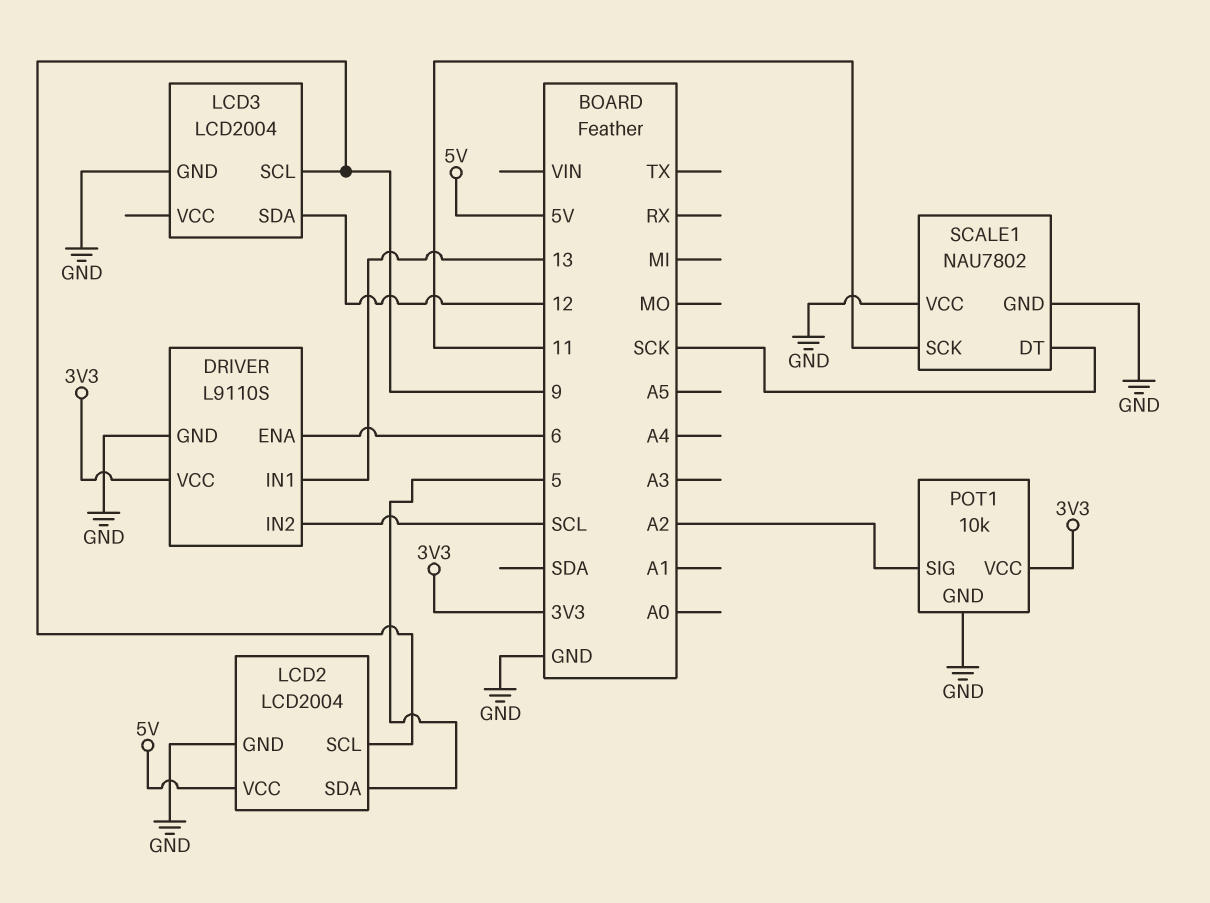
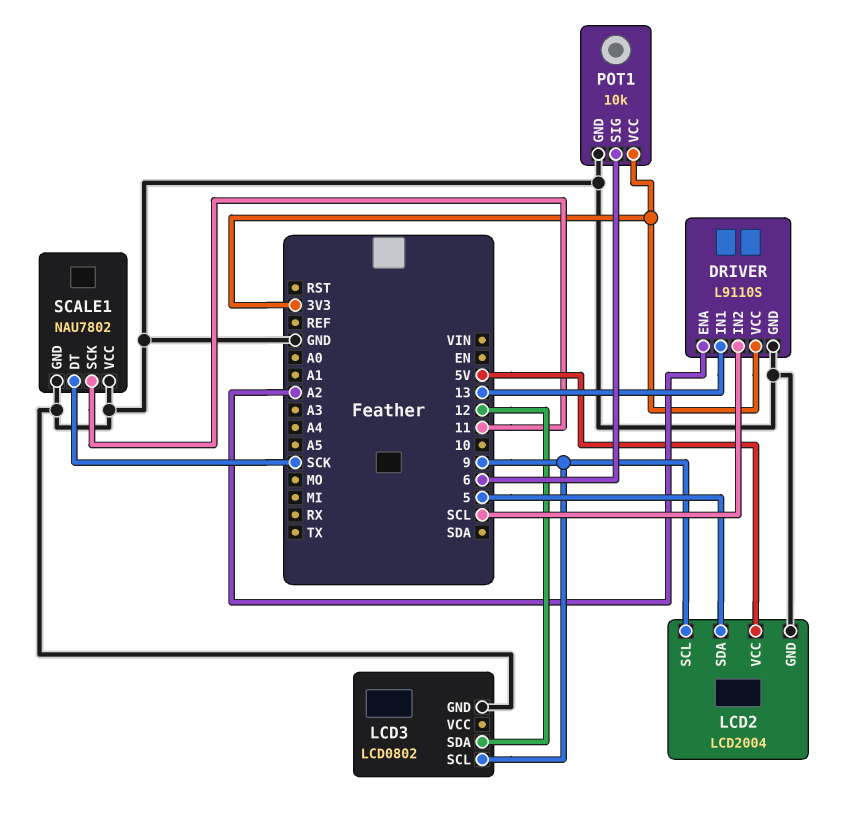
DRIVER pin ENA: 6 -> A2
LCD3: LCD2004 -> LCD0802
POT1 pin SIG: A2 -> 6

